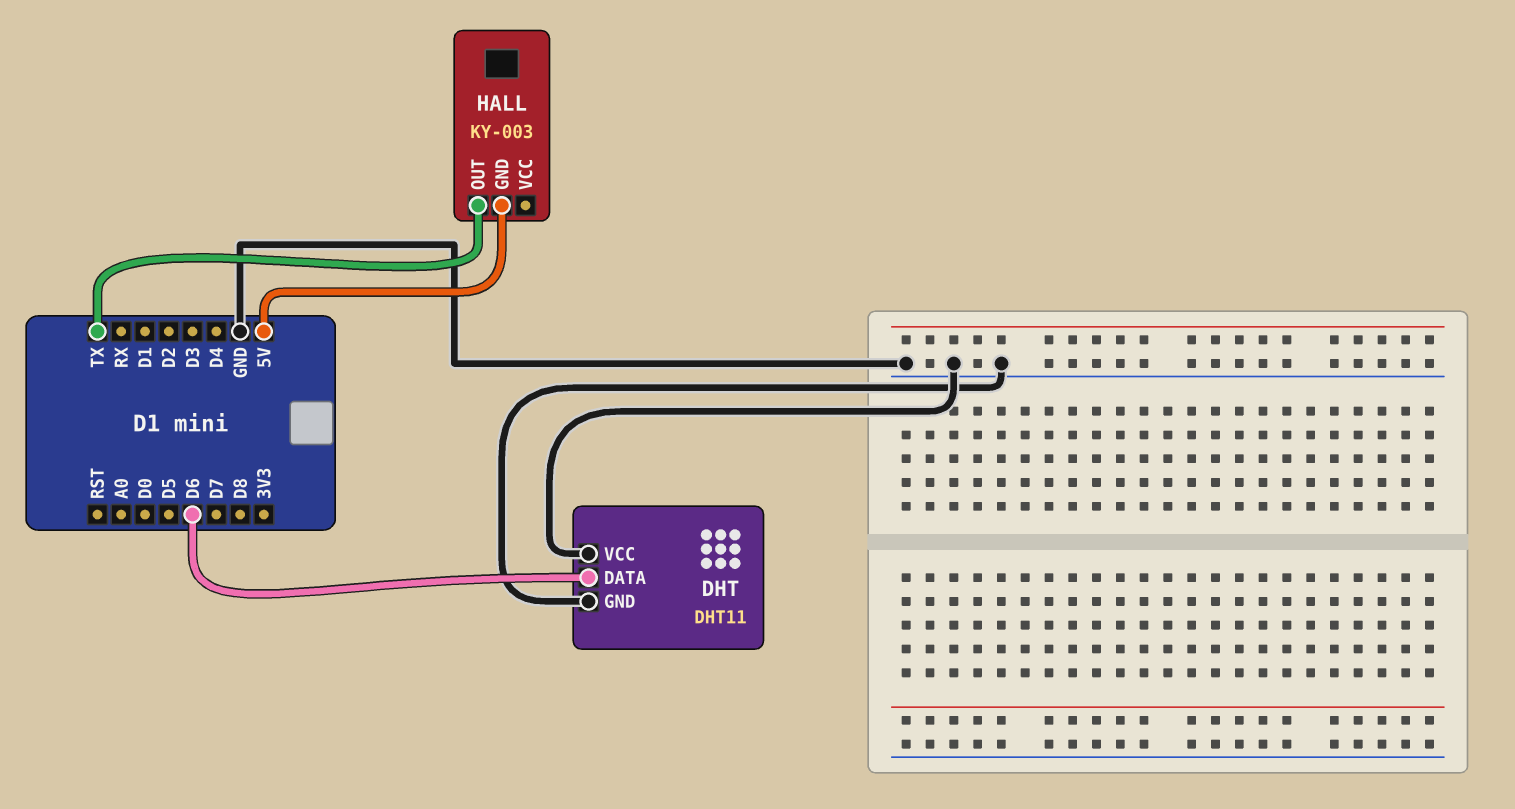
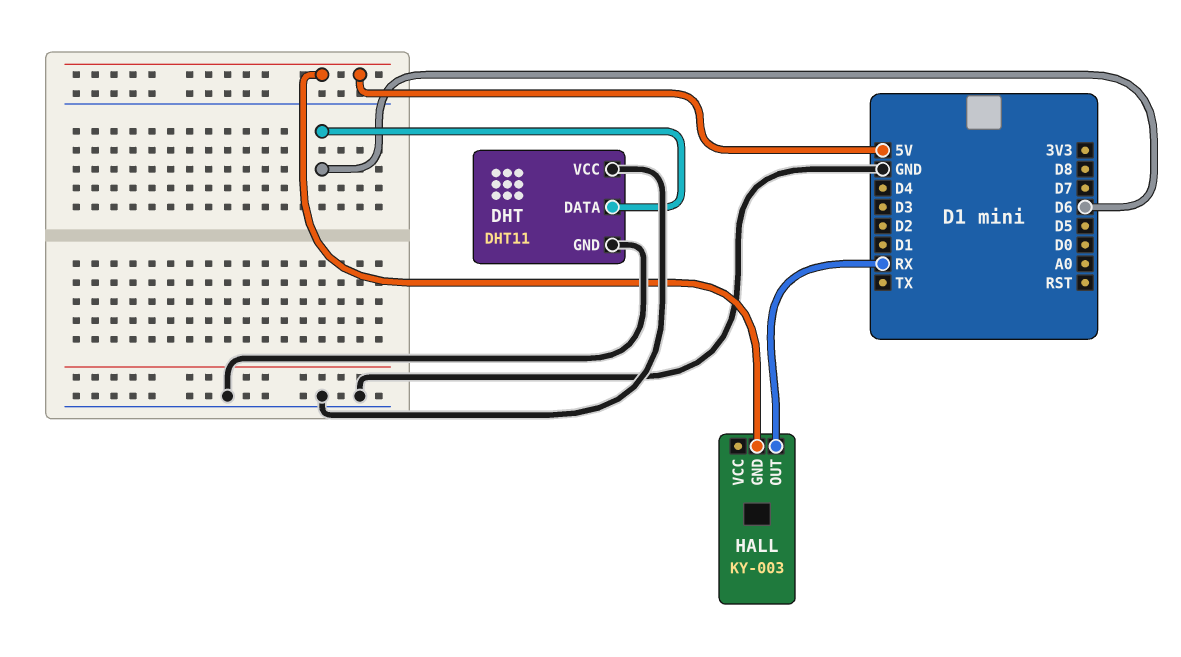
HALL pin OUT: TX -> RX

